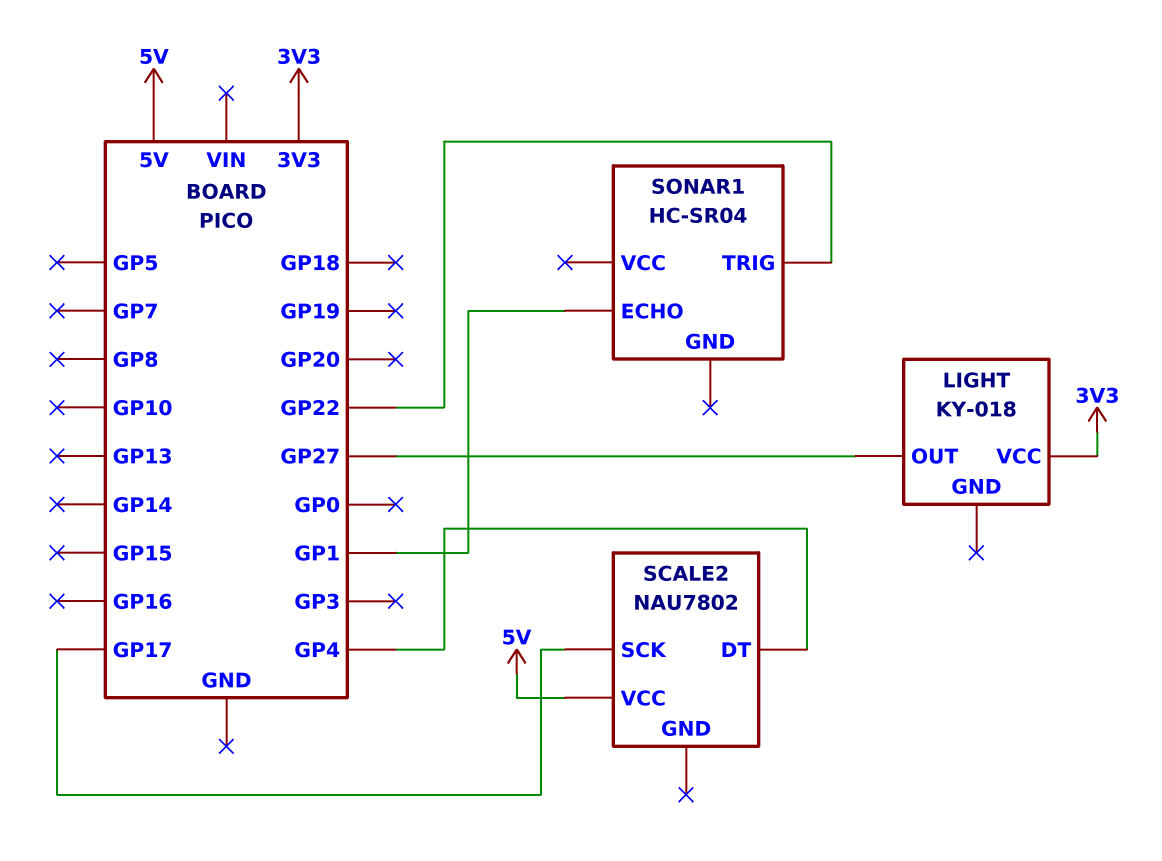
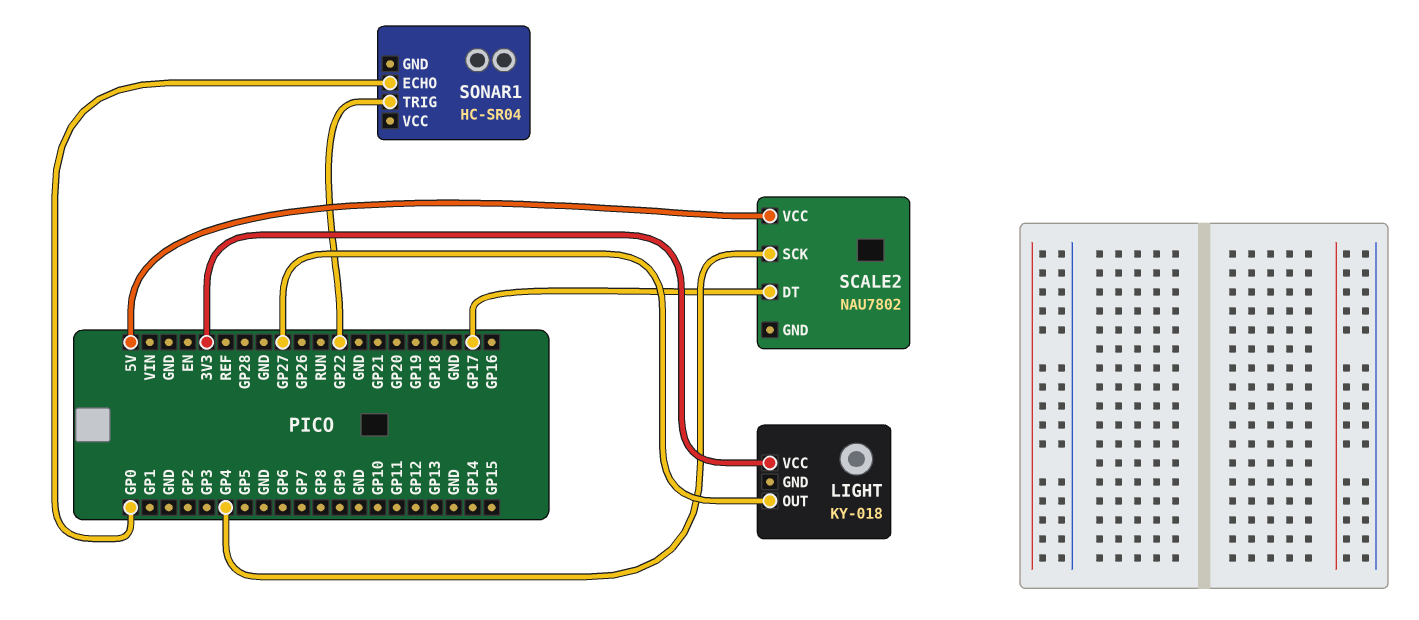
SCALE2 pin DT: GP4 -> GP17
SCALE2 pin SCK: GP17 -> GP4
SONAR1 pin ECHO: GP1 -> GP0

